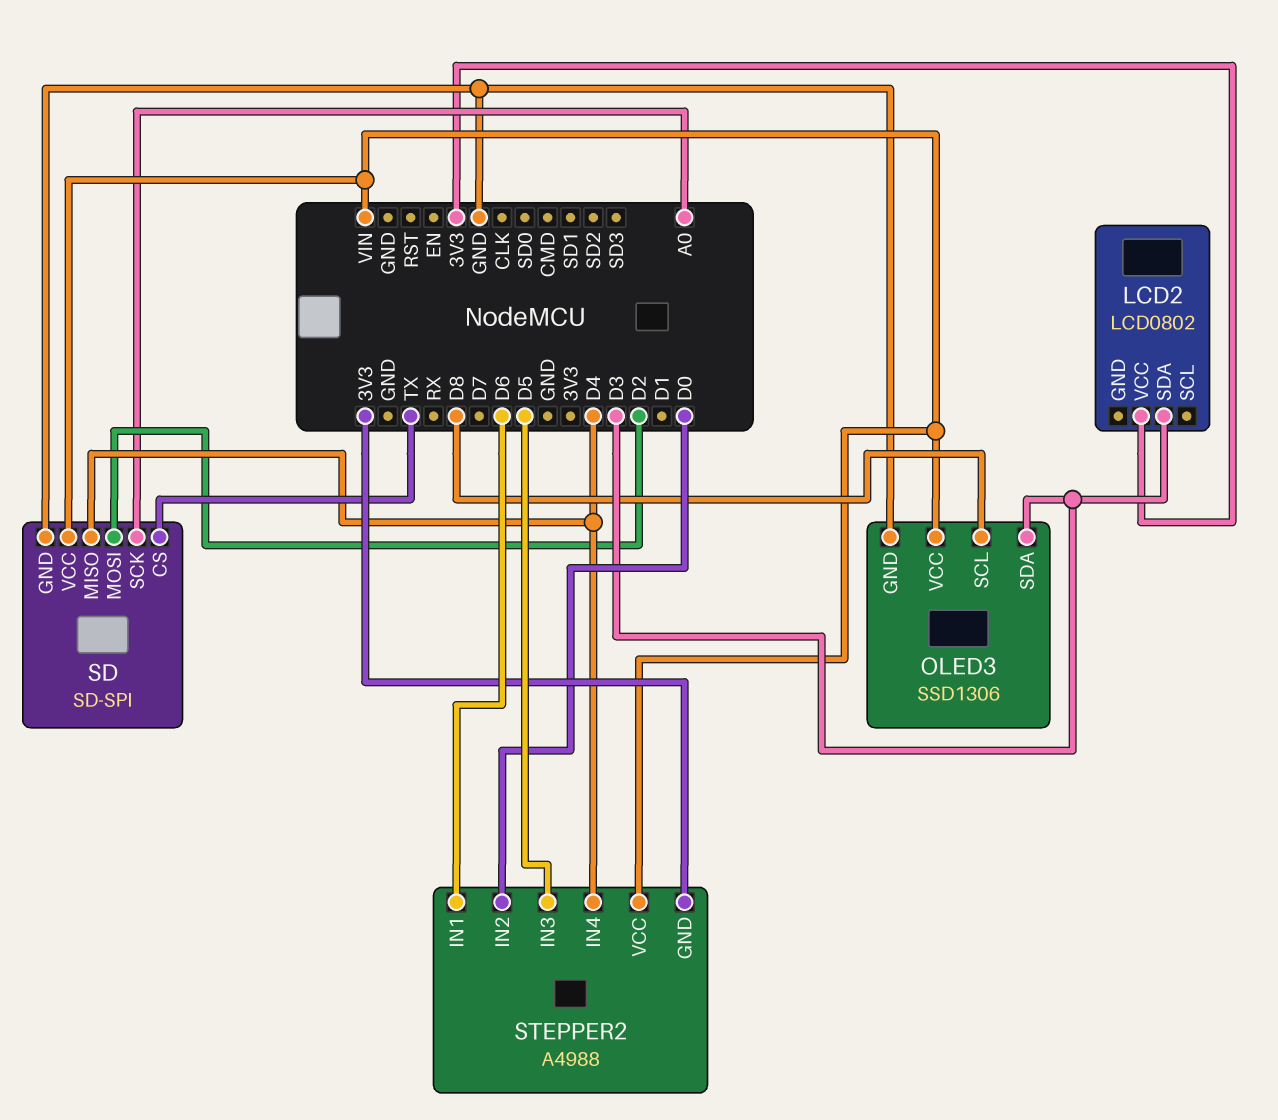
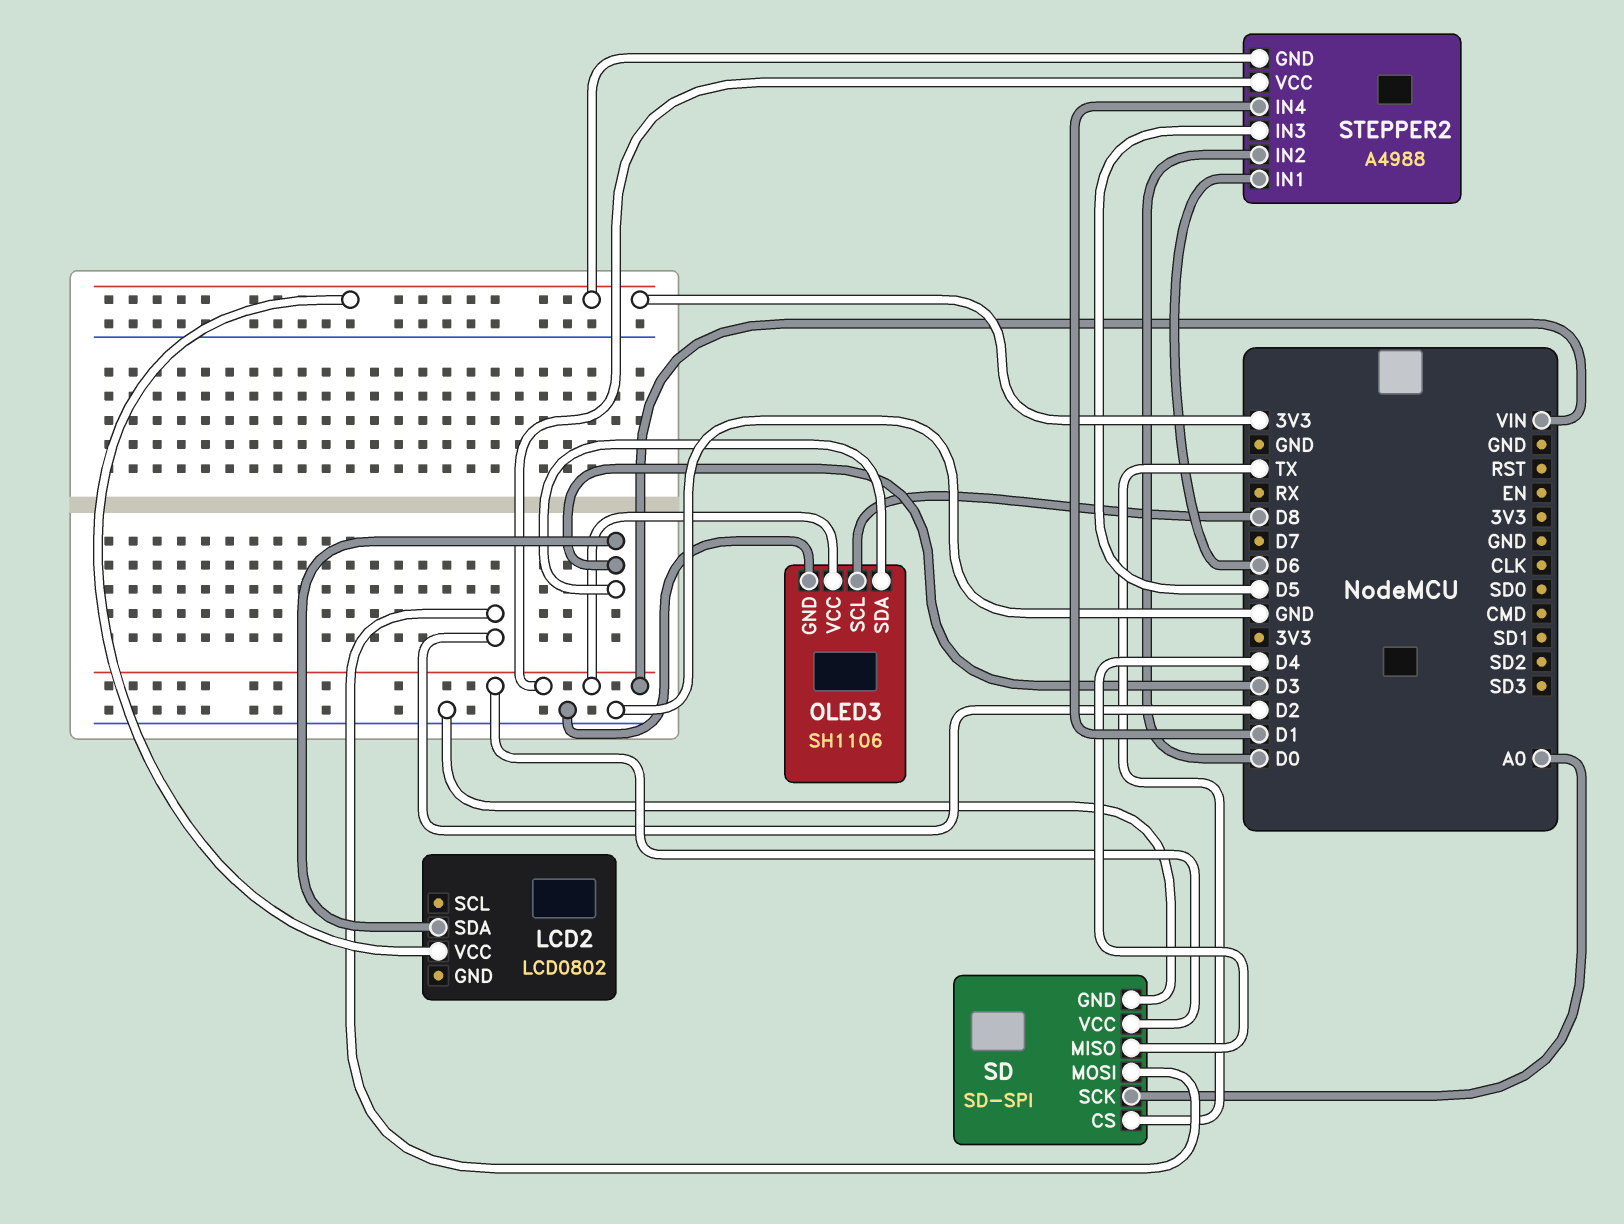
OLED3: SSD1306 -> SH1106
STEPPER2 pin IN4: D4 -> D1

